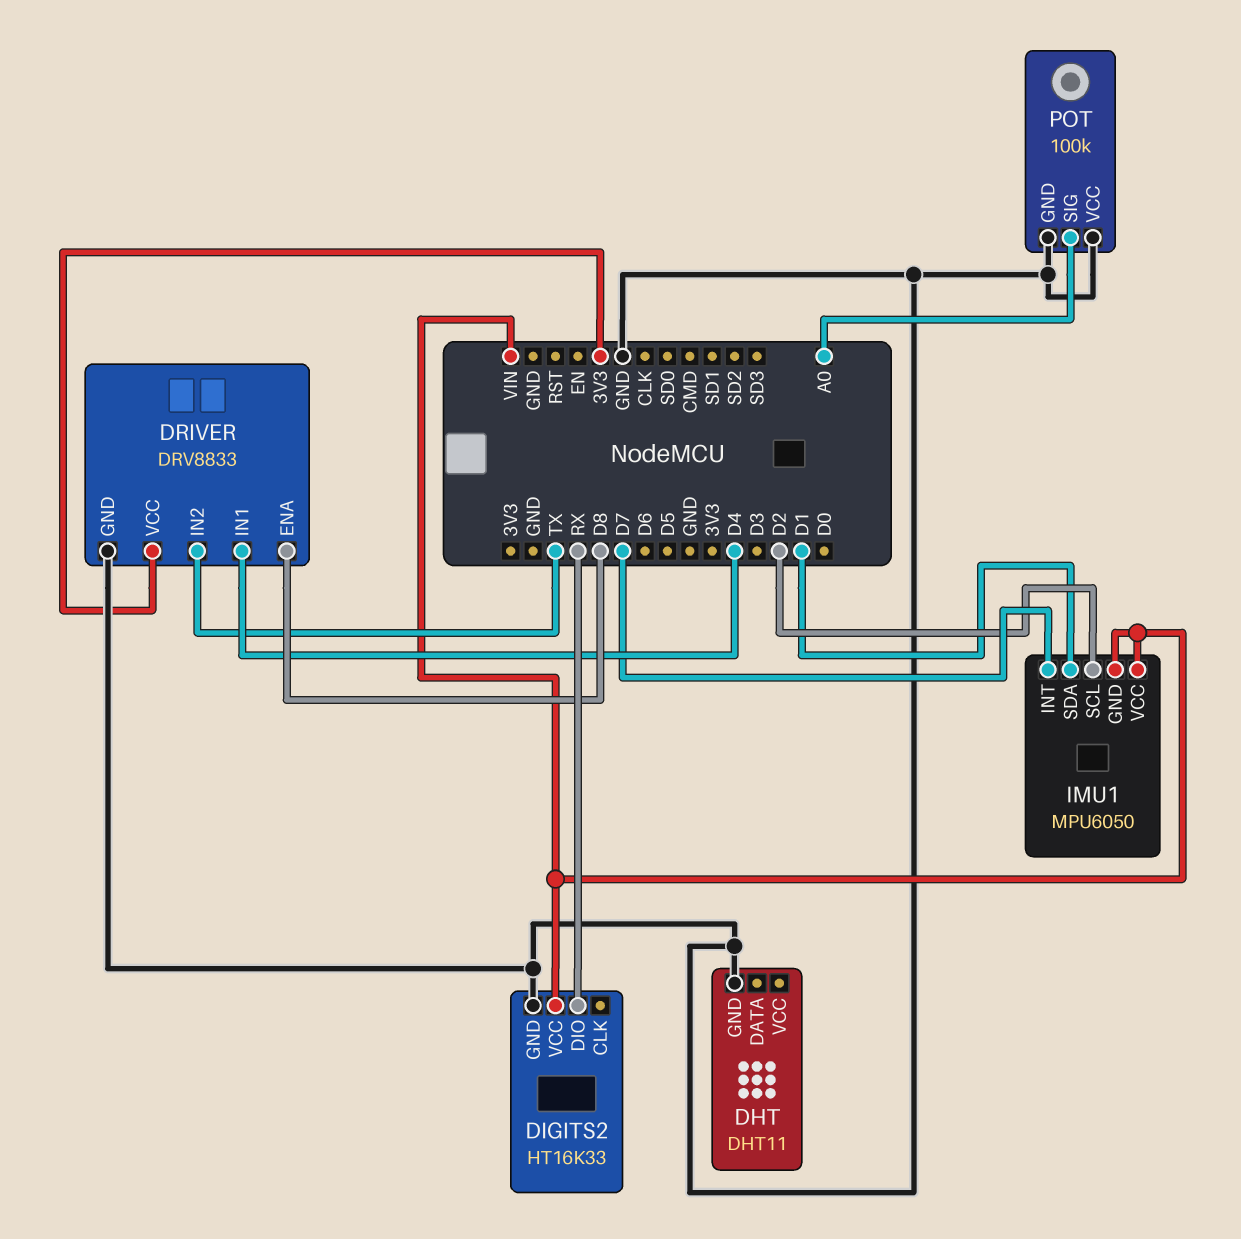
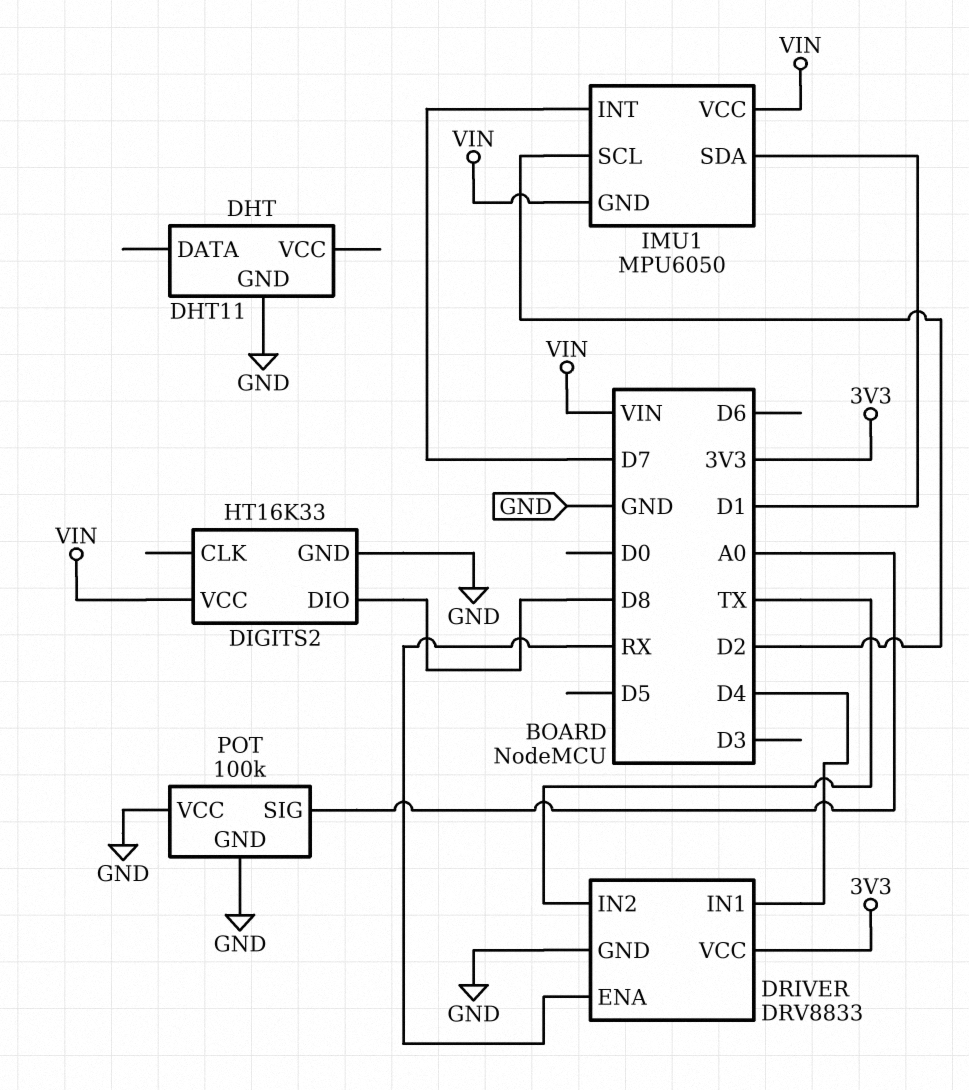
DIGITS2 pin DIO: RX -> D8
DRIVER pin ENA: D8 -> RX

